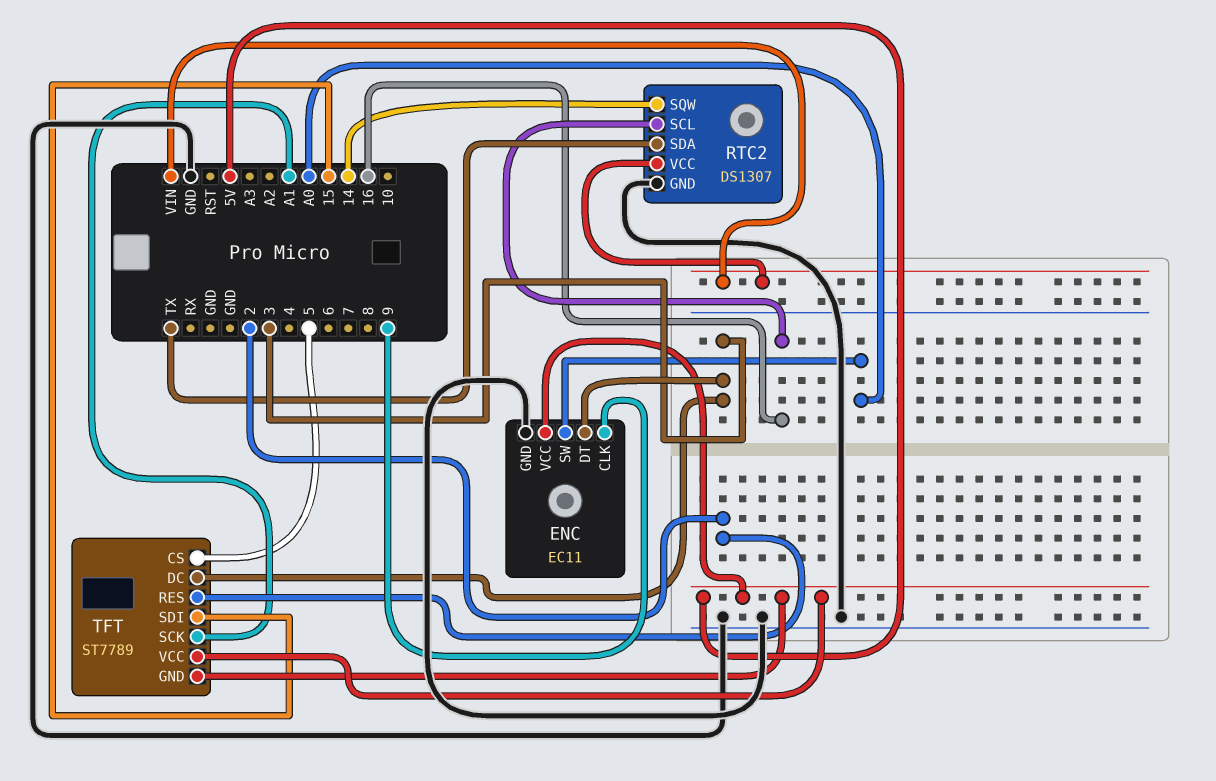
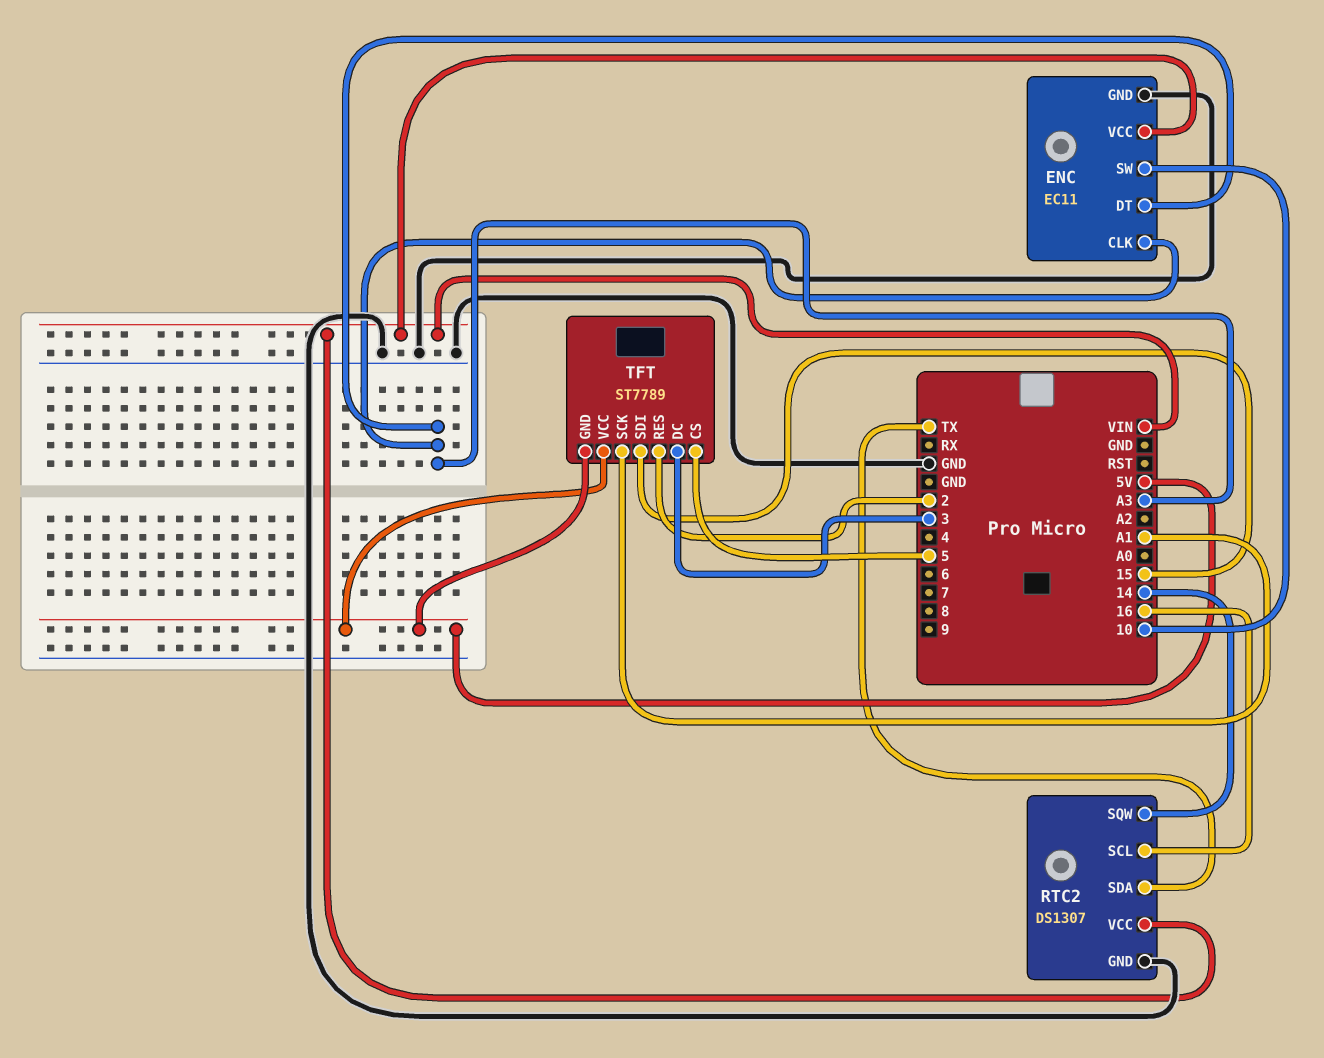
ENC pin CLK: 9 -> A3
ENC pin DT: 3 -> A3
ENC pin SW: A0 -> 10
ENC pin VCC: 5V -> VIN

